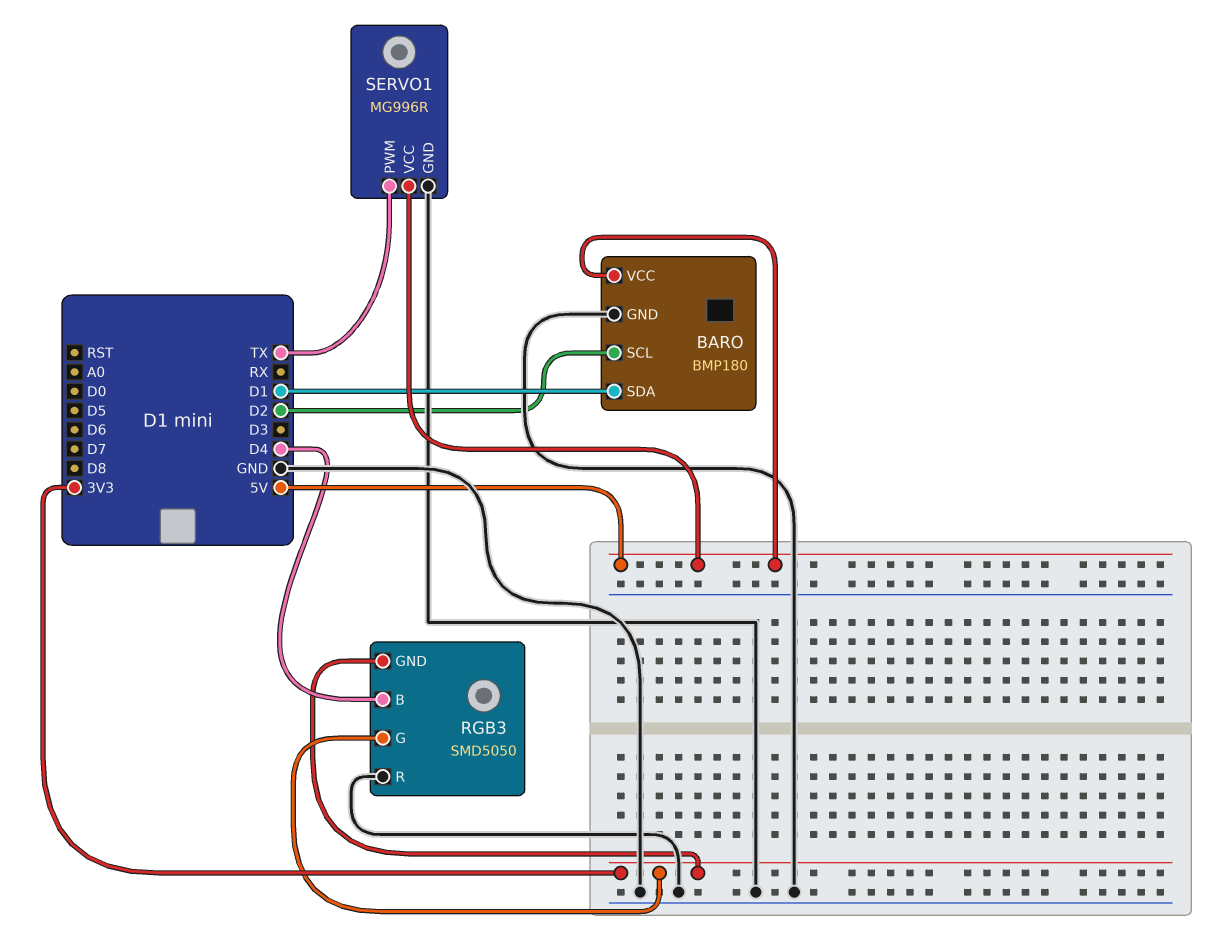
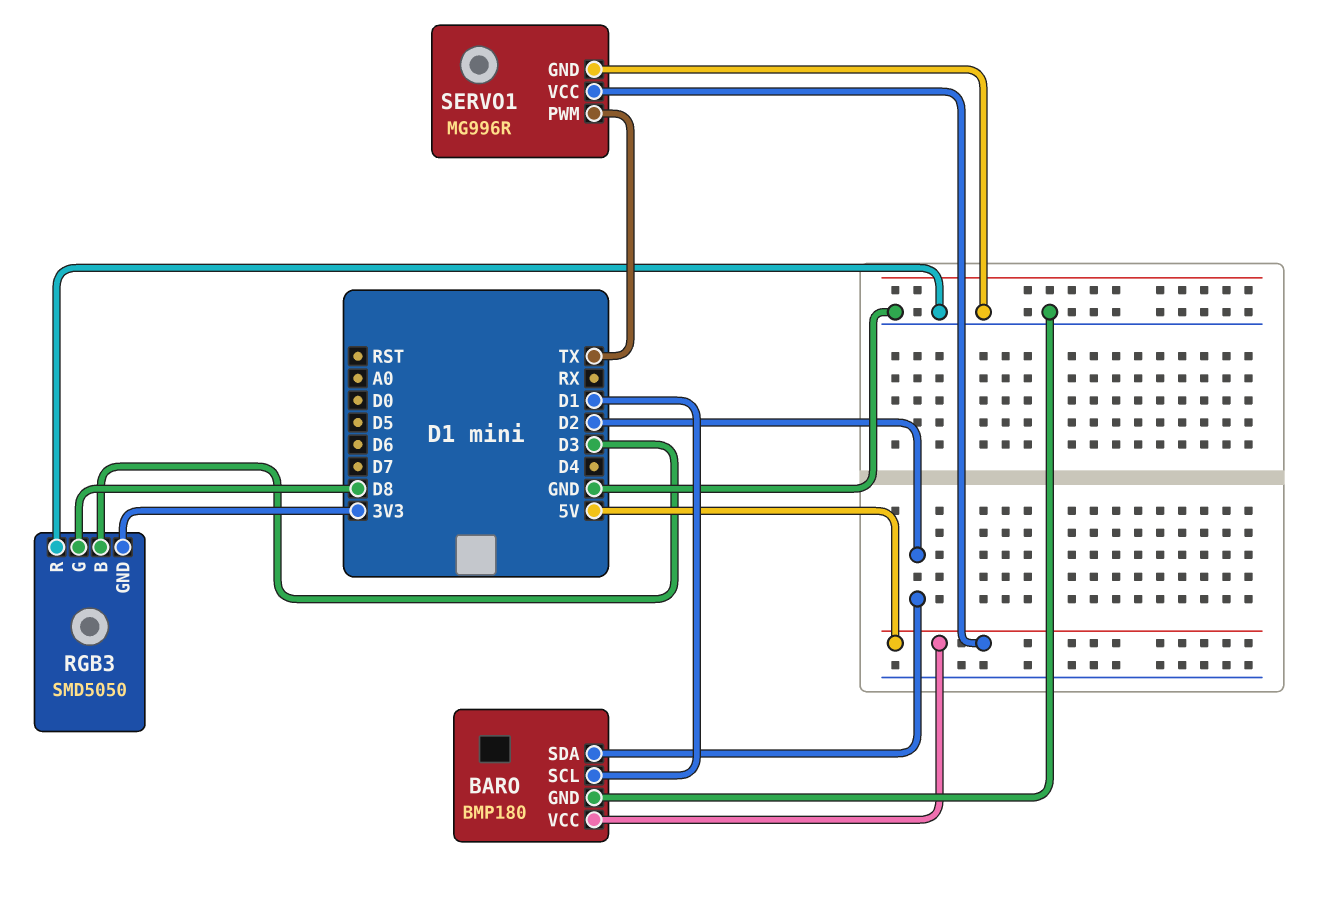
BARO pin SCL: D2 -> D1
BARO pin SDA: D1 -> D2
RGB3 pin B: D4 -> D3
RGB3 pin G: 3V3 -> D8

